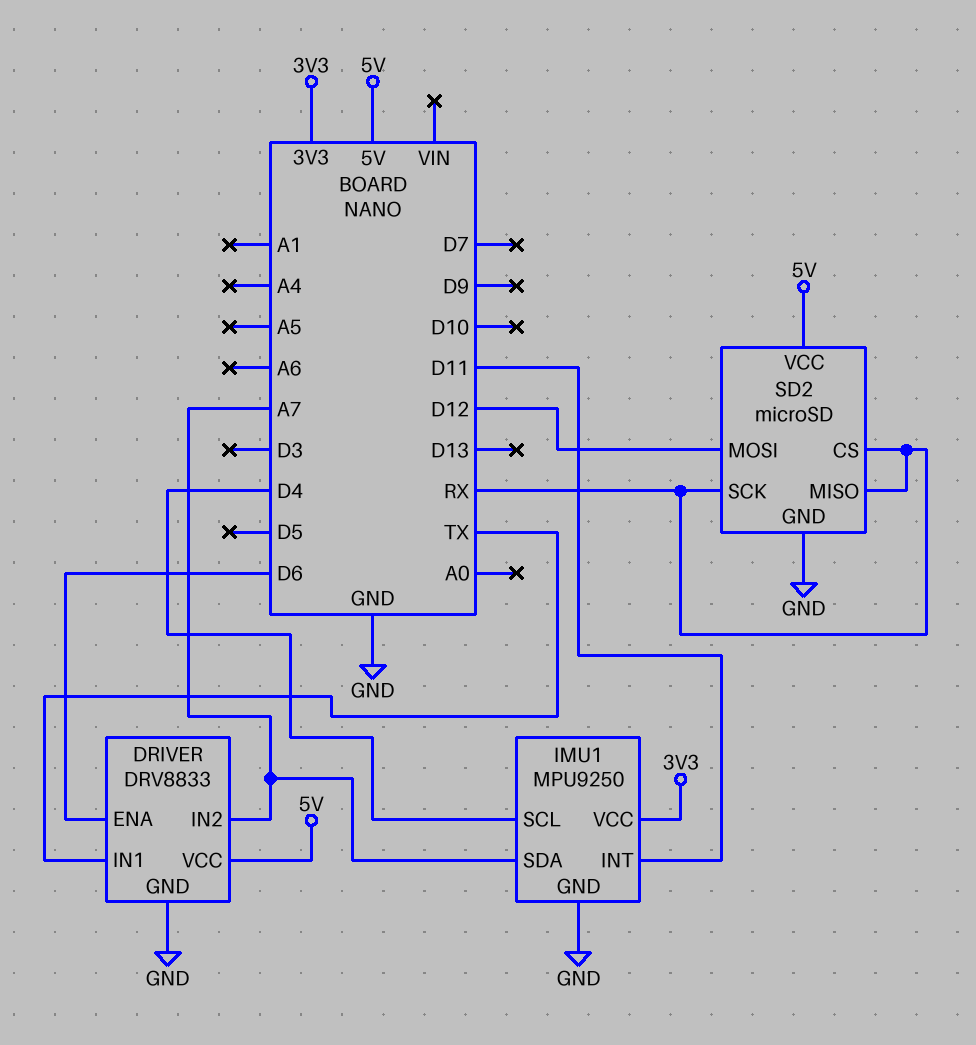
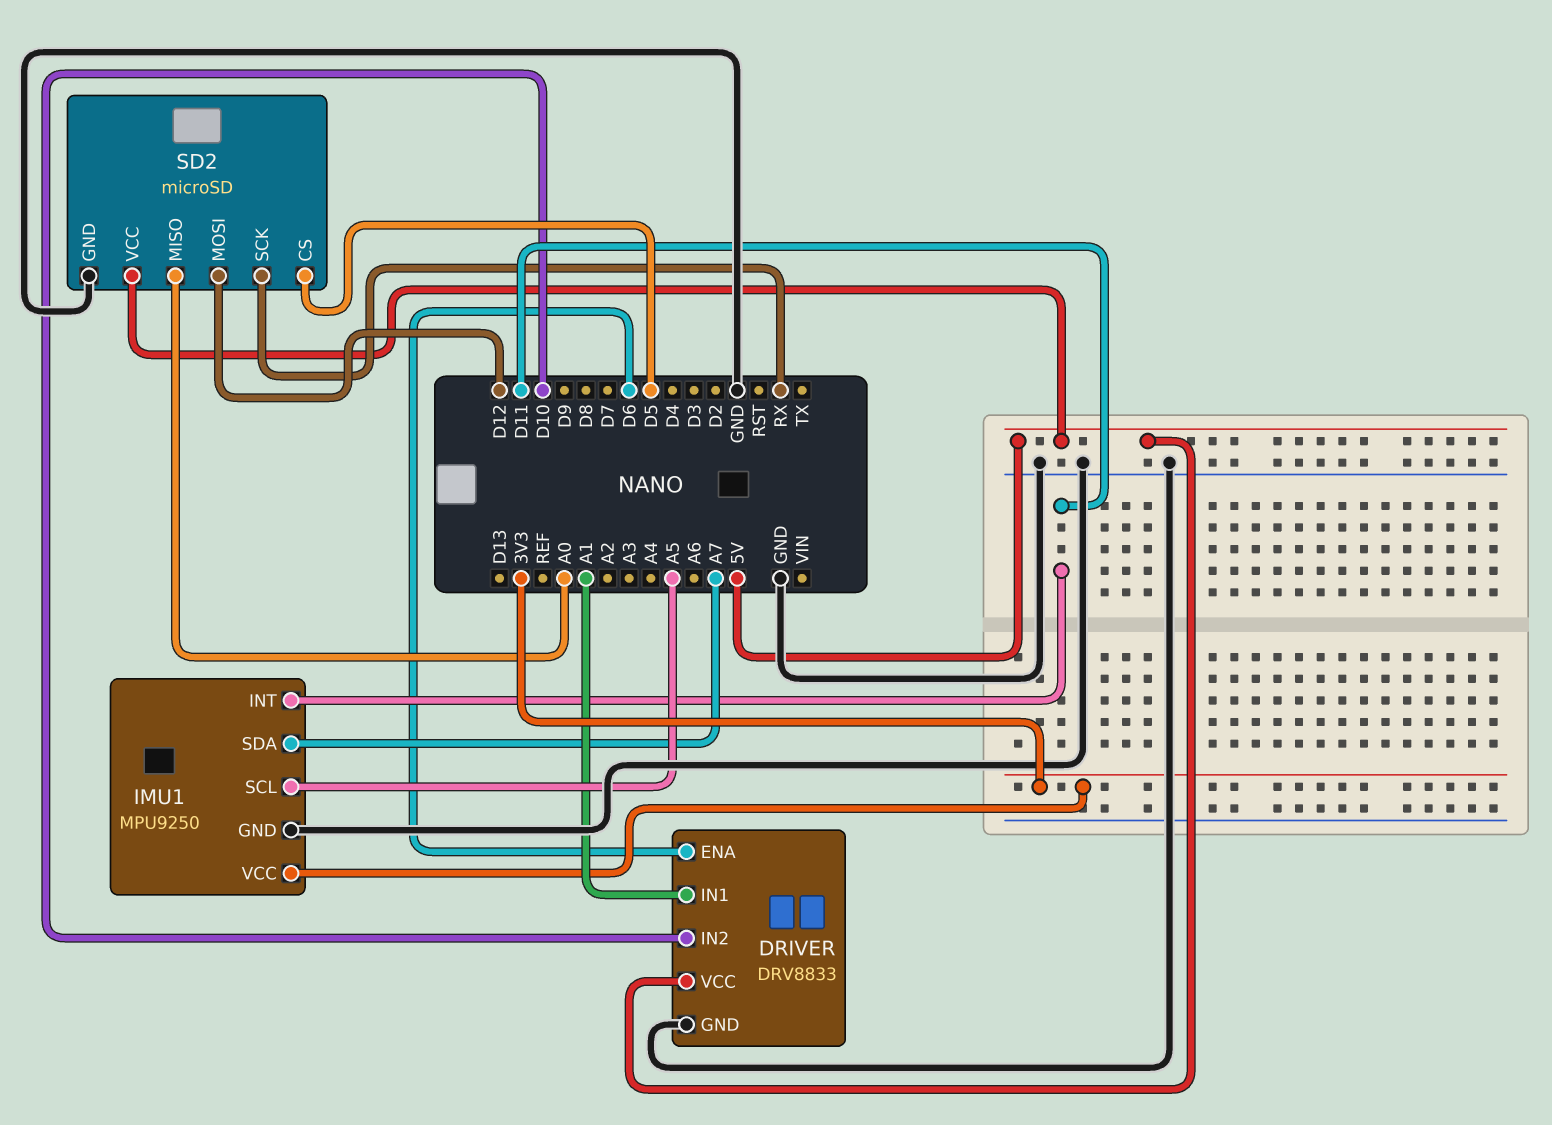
DRIVER pin IN1: TX -> A1
DRIVER pin IN2: A7 -> D10
IMU1 pin SCL: D4 -> A5
SD2 pin CS: RX -> D5
SD2 pin MISO: RX -> A0

